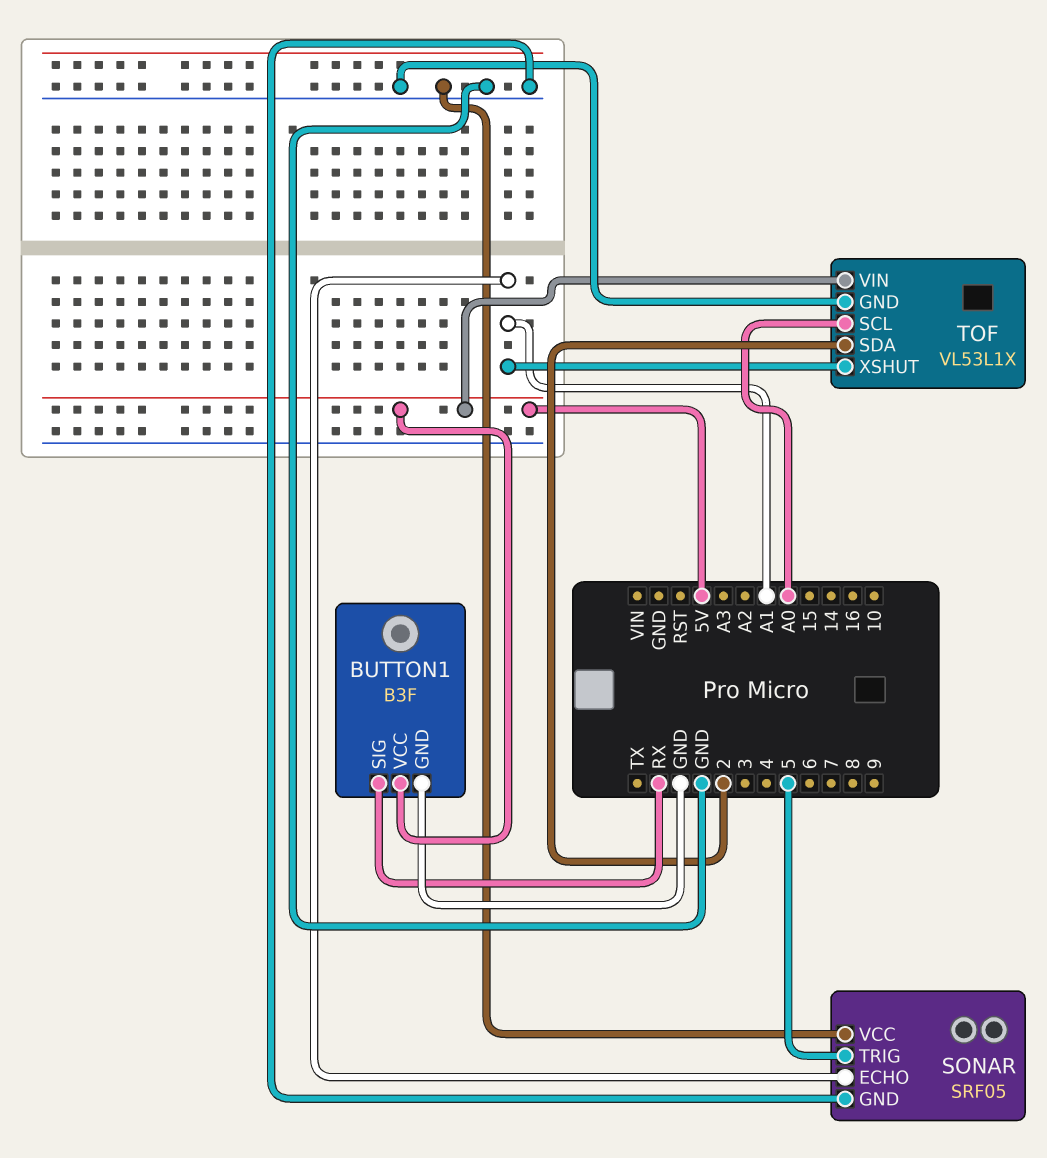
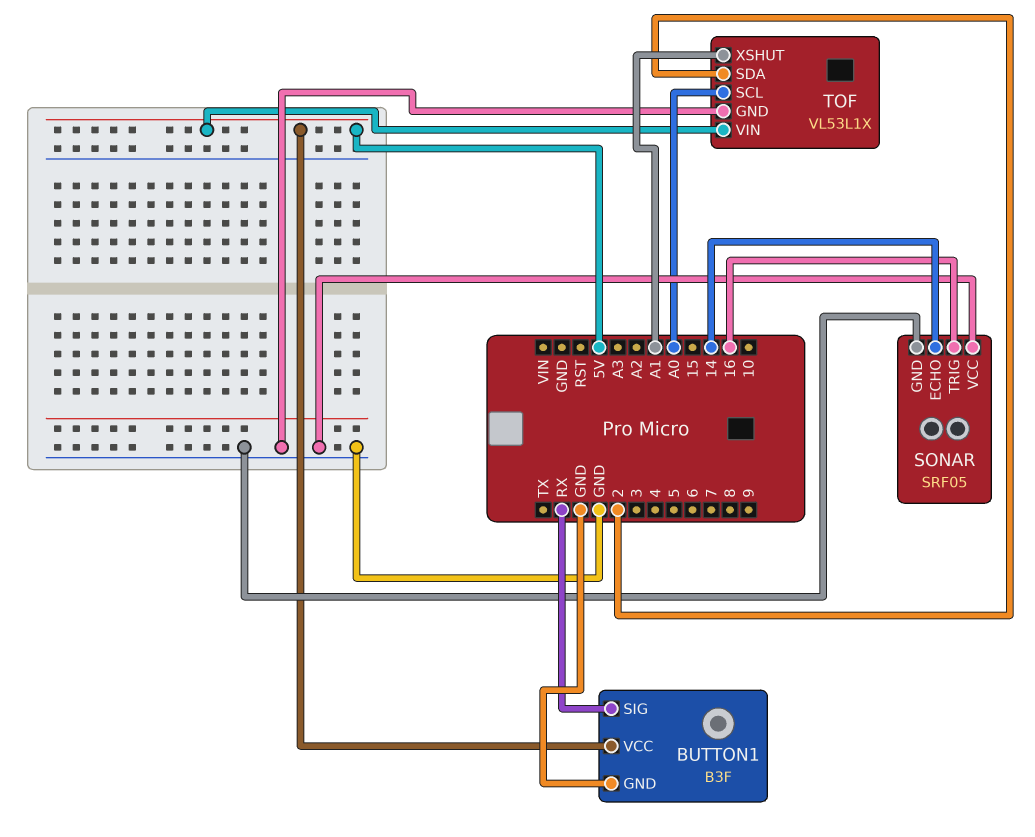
SONAR pin ECHO: A1 -> 14
SONAR pin TRIG: 5 -> 16

